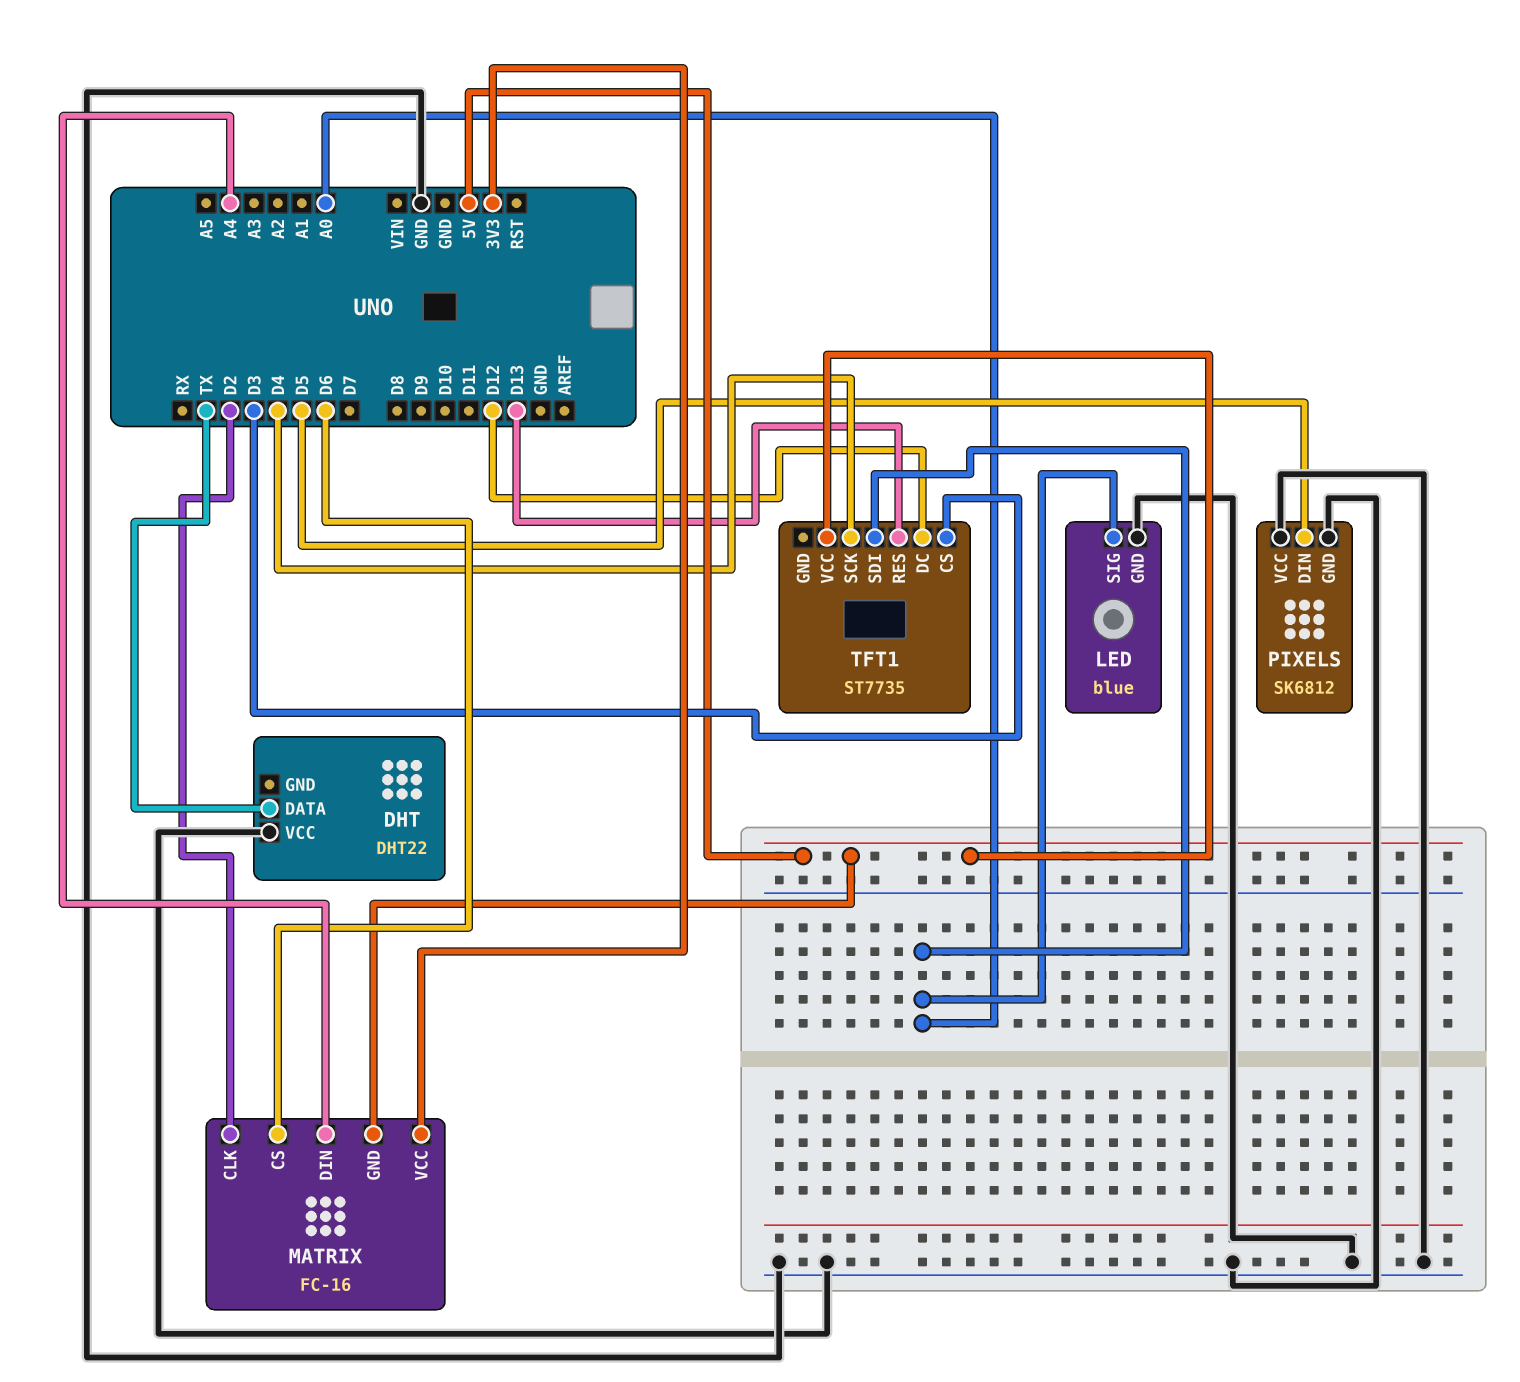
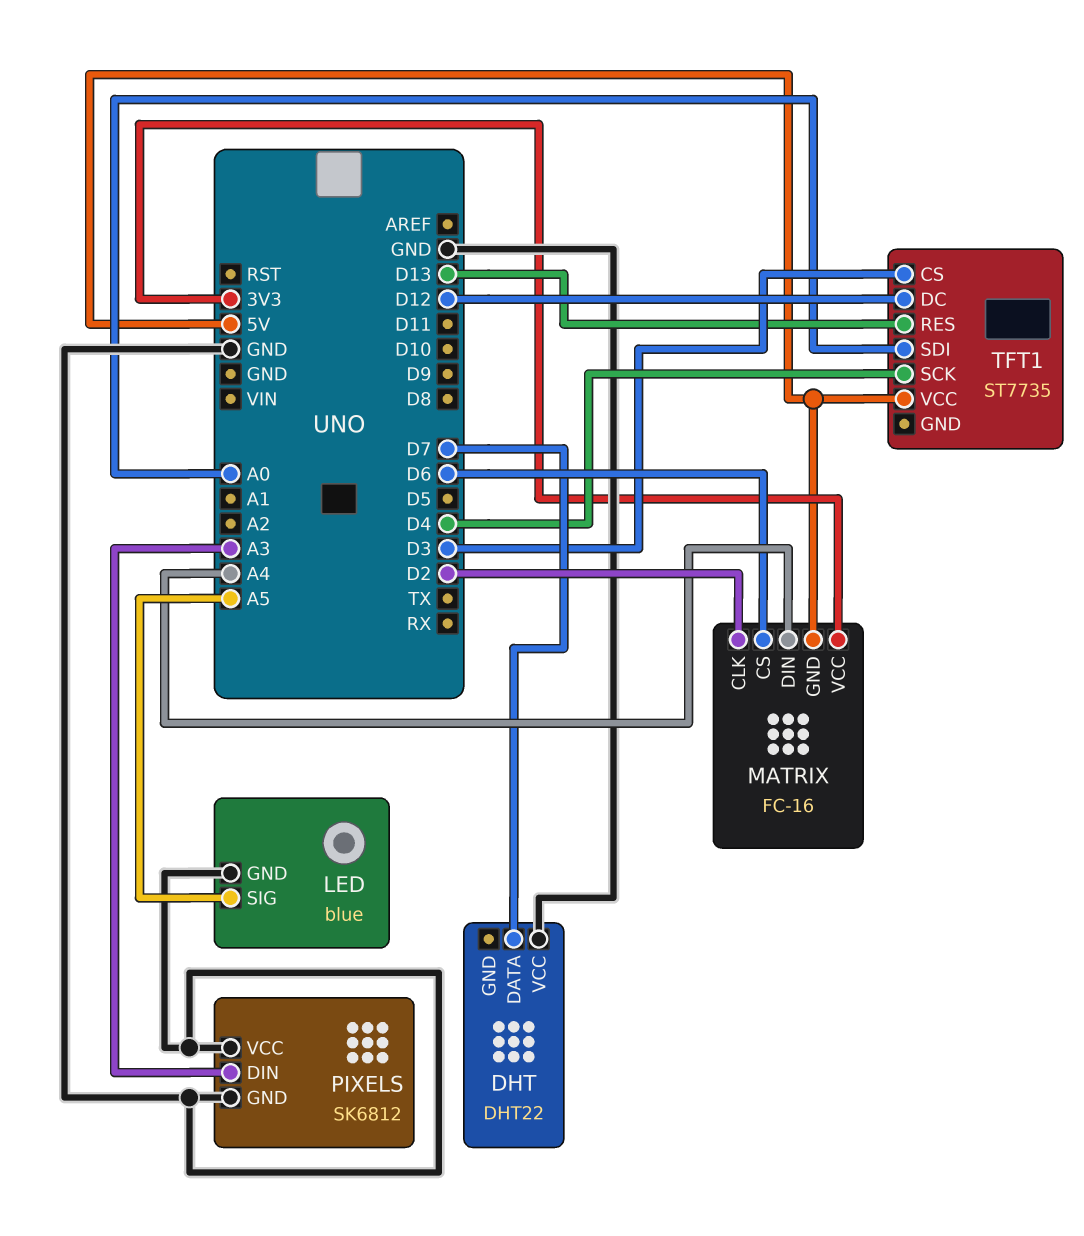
DHT pin DATA: TX -> D7
LED pin SIG: A0 -> A5
PIXELS pin DIN: D5 -> A3

